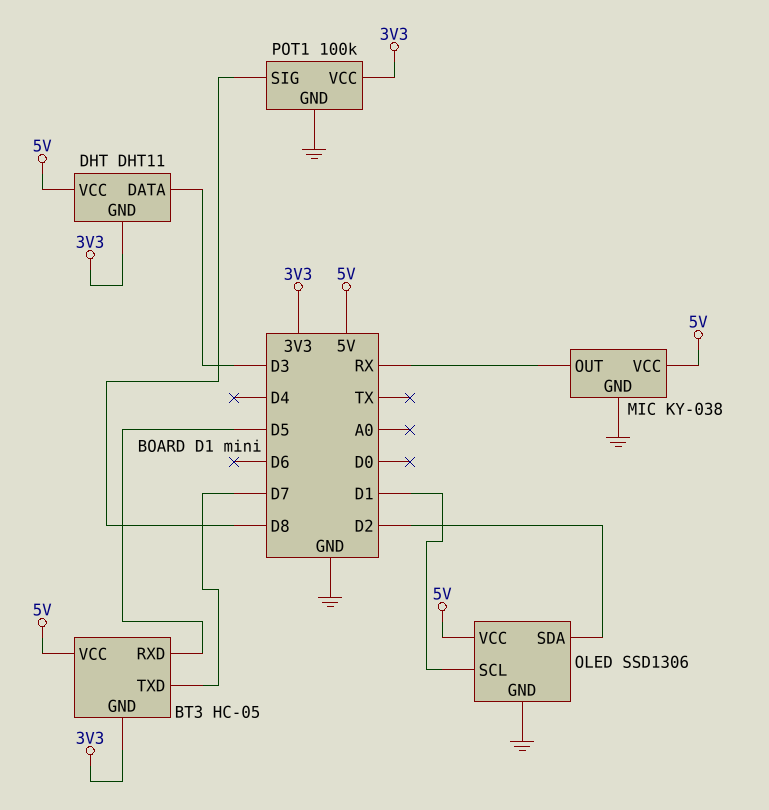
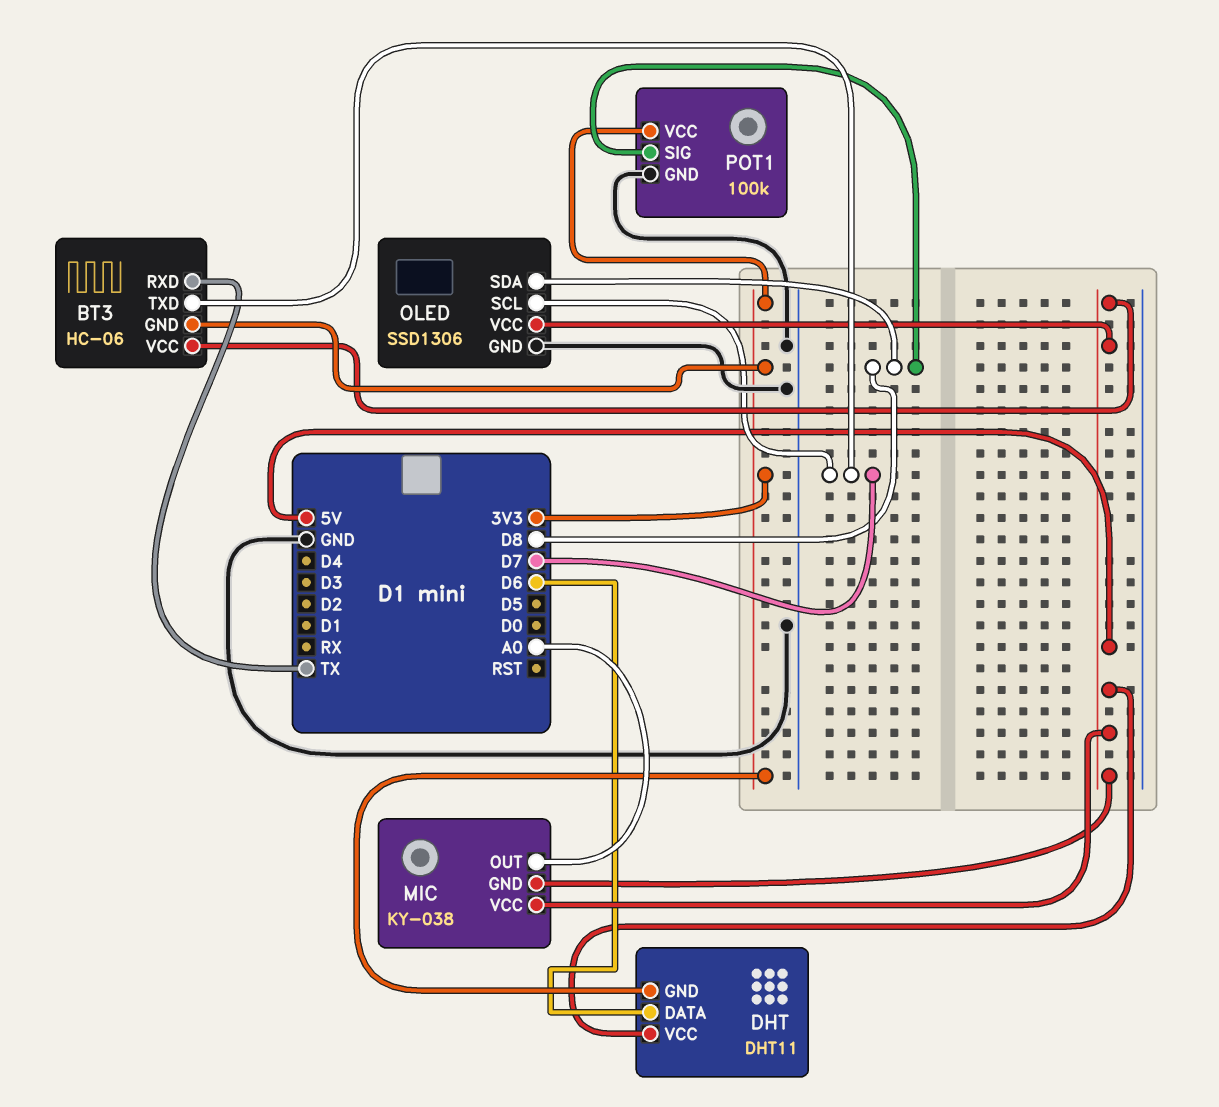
BT3: HC-05 -> HC-06
BT3 pin RXD: D5 -> TX
DHT pin DATA: D3 -> D6
MIC pin GND: GND -> 5V
MIC pin OUT: RX -> A0
OLED pin SCL: D1 -> D7
OLED pin SDA: D2 -> D8

